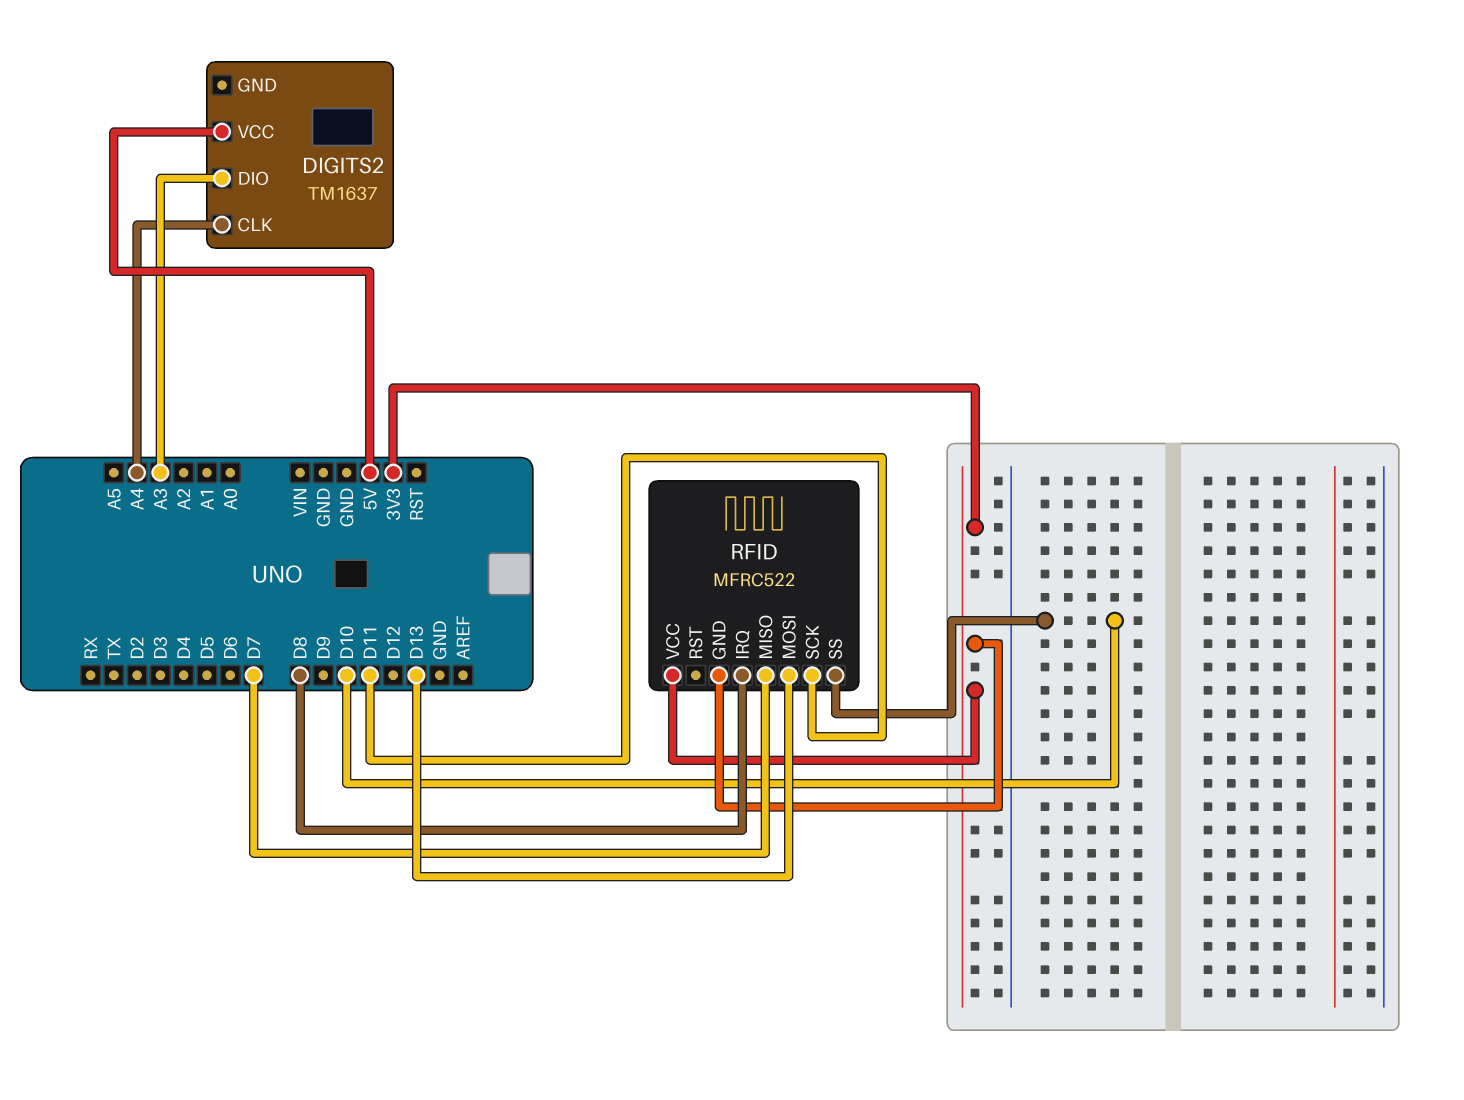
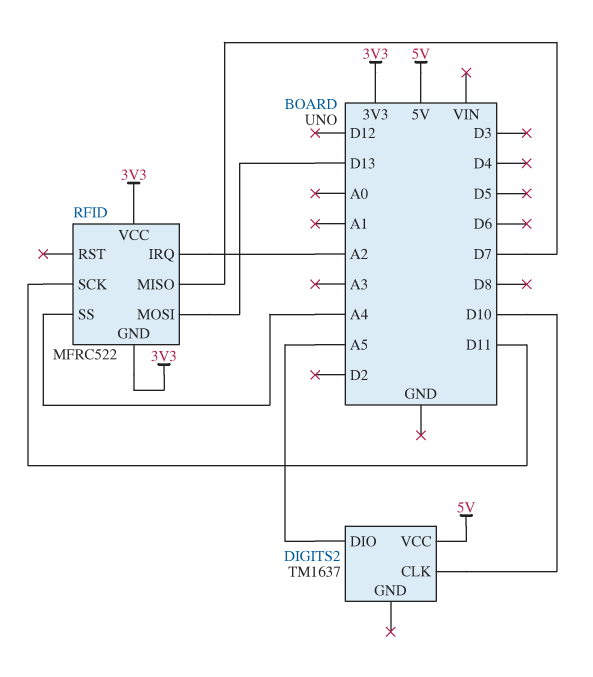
DIGITS2 pin CLK: A4 -> D10
DIGITS2 pin DIO: A3 -> A5
RFID pin IRQ: D8 -> A2
RFID pin SS: D10 -> A4

